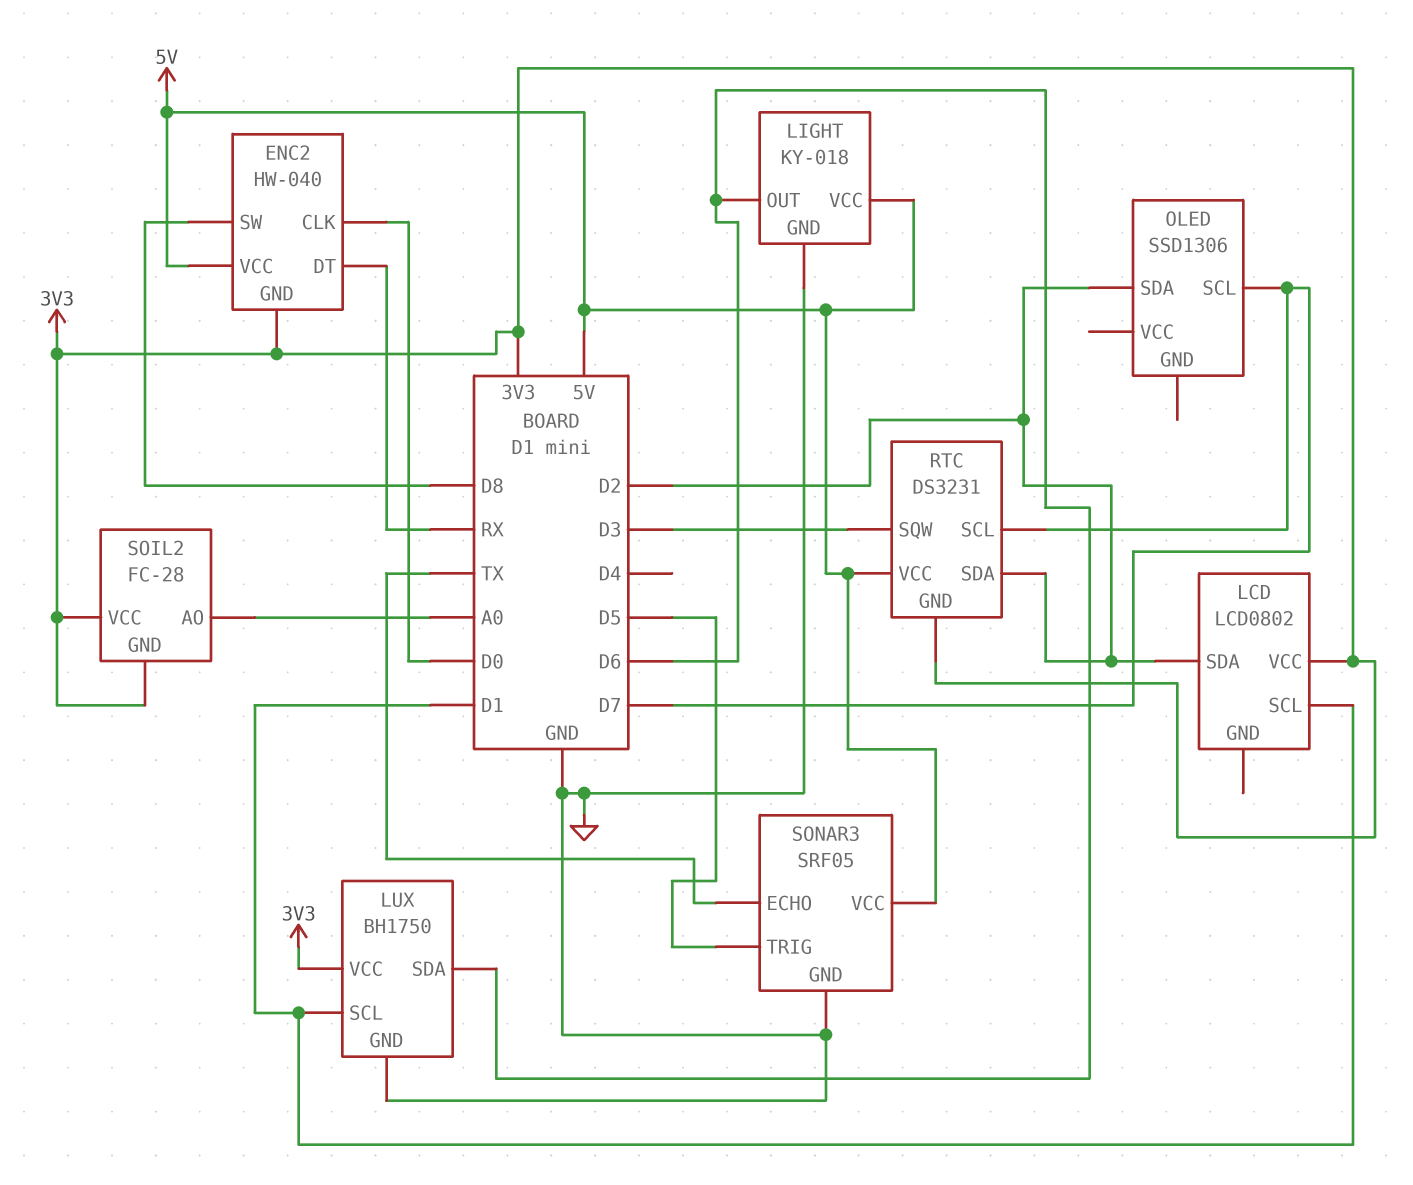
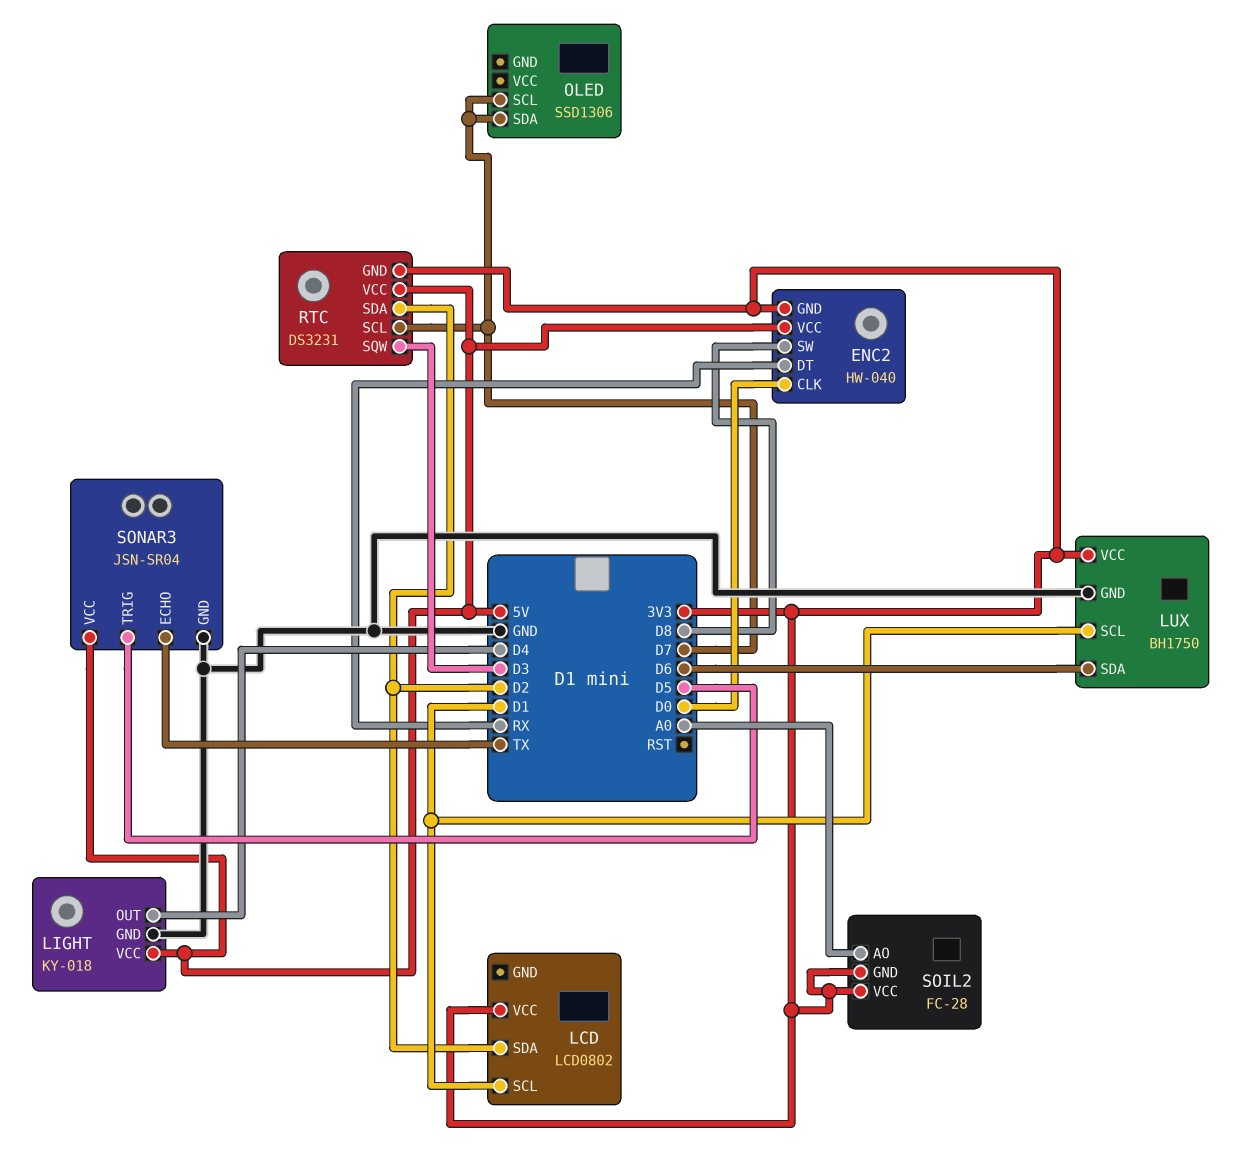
LIGHT pin OUT: D6 -> D4
OLED pin SDA: D2 -> D7
SONAR3: SRF05 -> JSN-SR04

